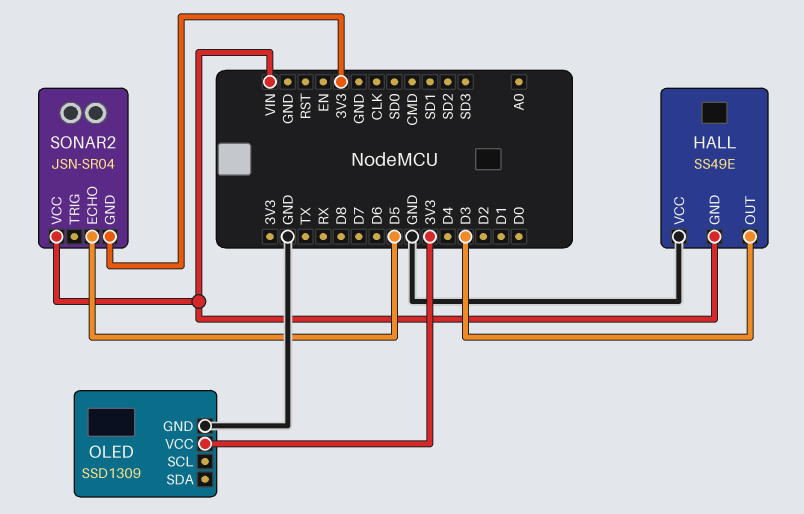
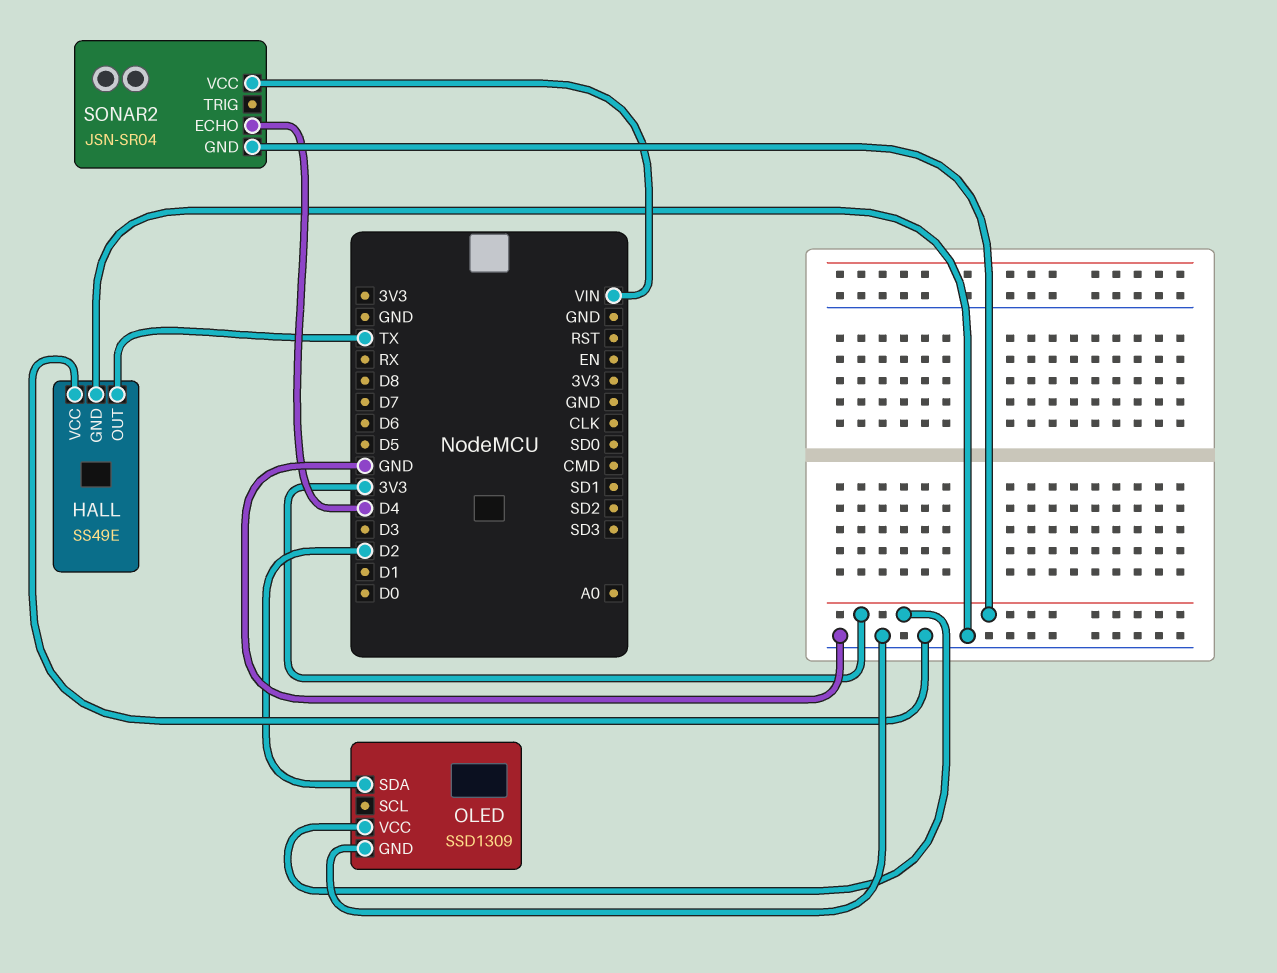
HALL pin GND: VIN -> GND
HALL pin OUT: D3 -> TX
OLED pin SDA: none -> D2
SONAR2 pin ECHO: D5 -> D4

